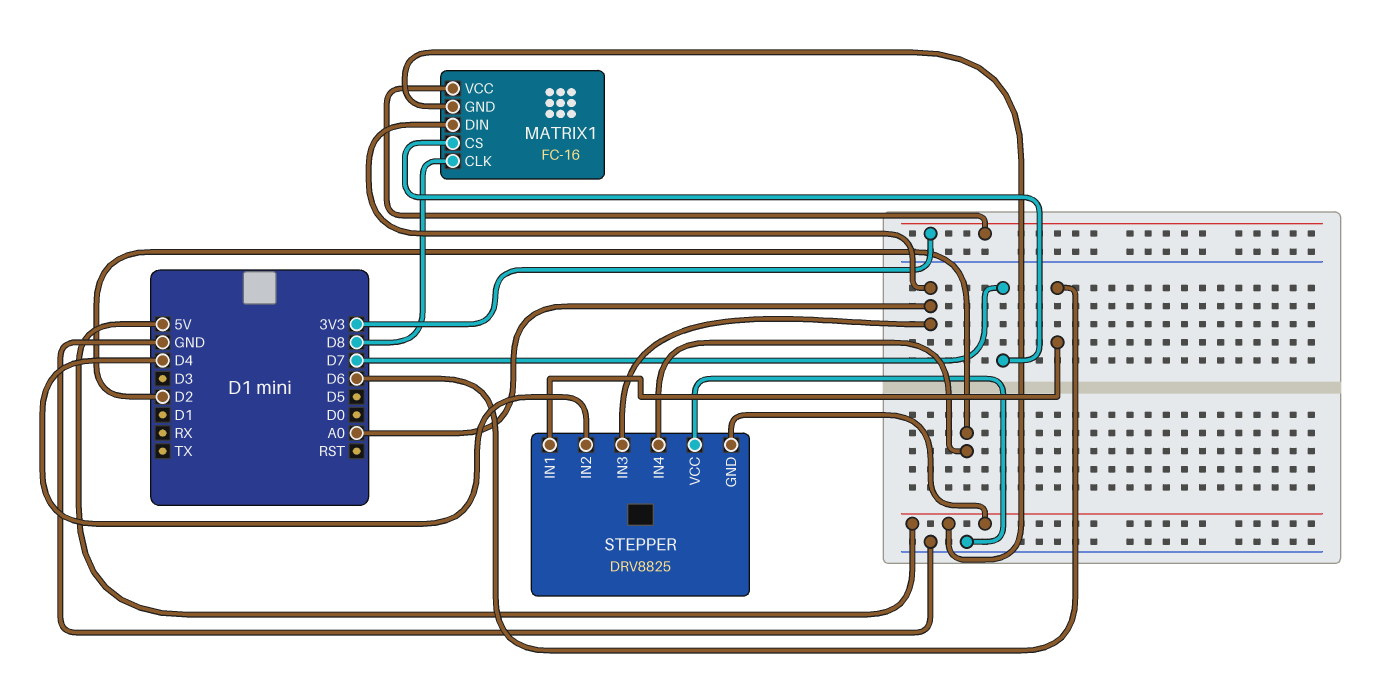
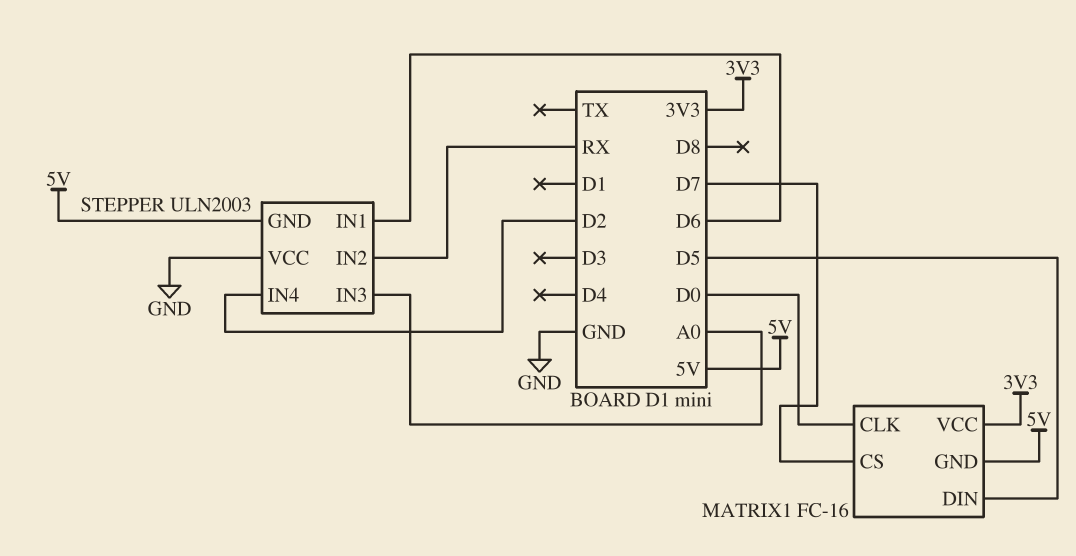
MATRIX1 pin CLK: D8 -> D0
MATRIX1 pin DIN: A0 -> D5
STEPPER: DRV8825 -> ULN2003
STEPPER pin IN2: D4 -> RX

